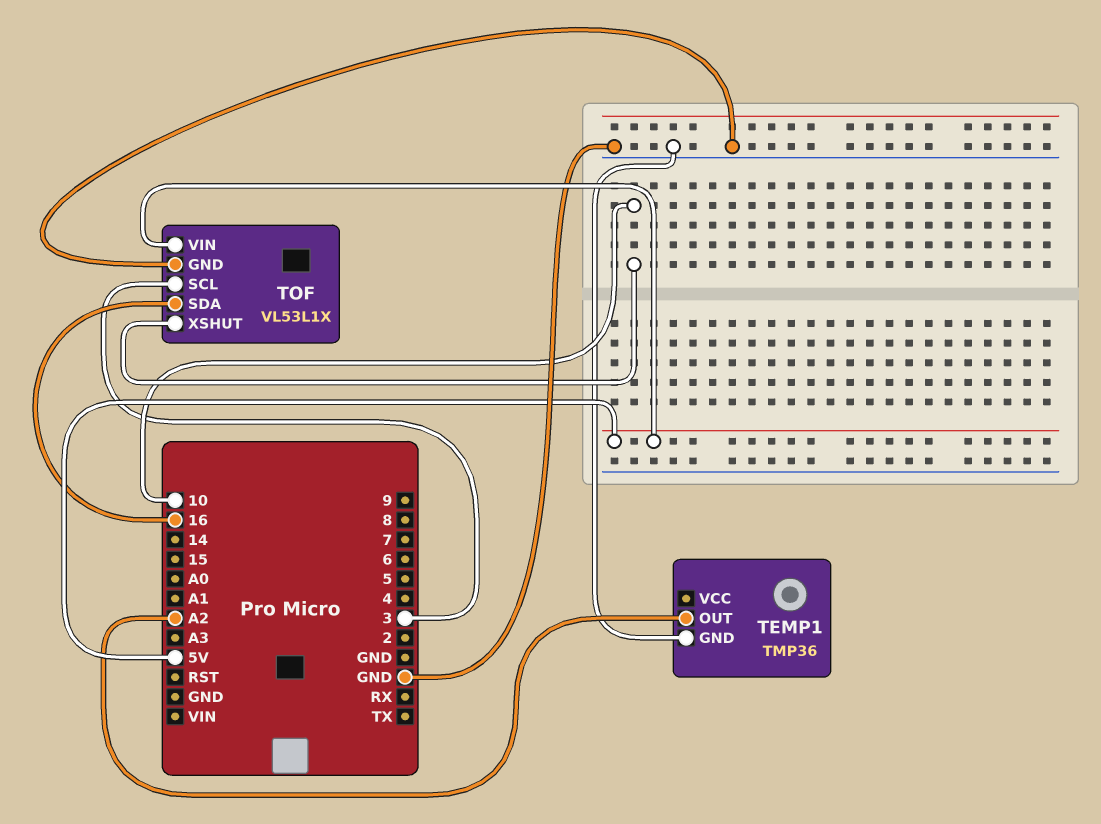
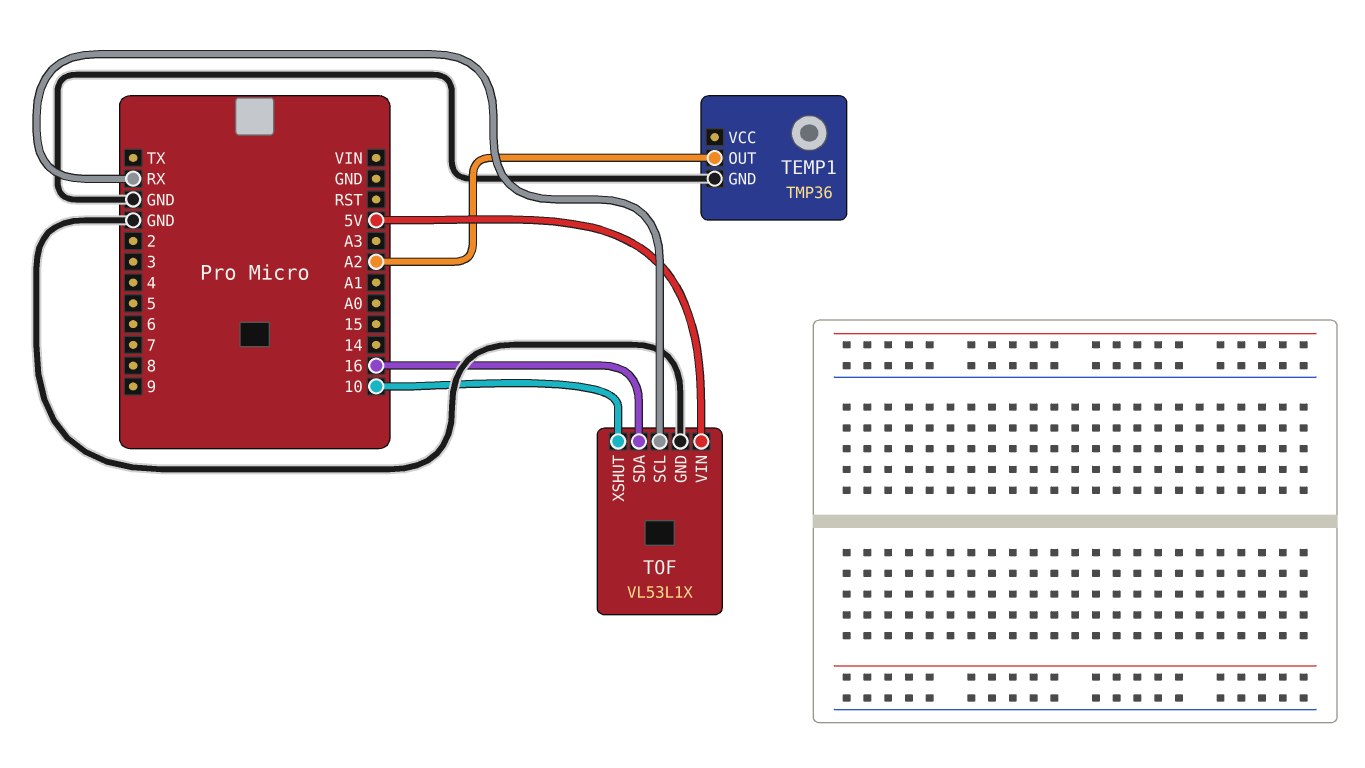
TOF pin SCL: 3 -> RX

